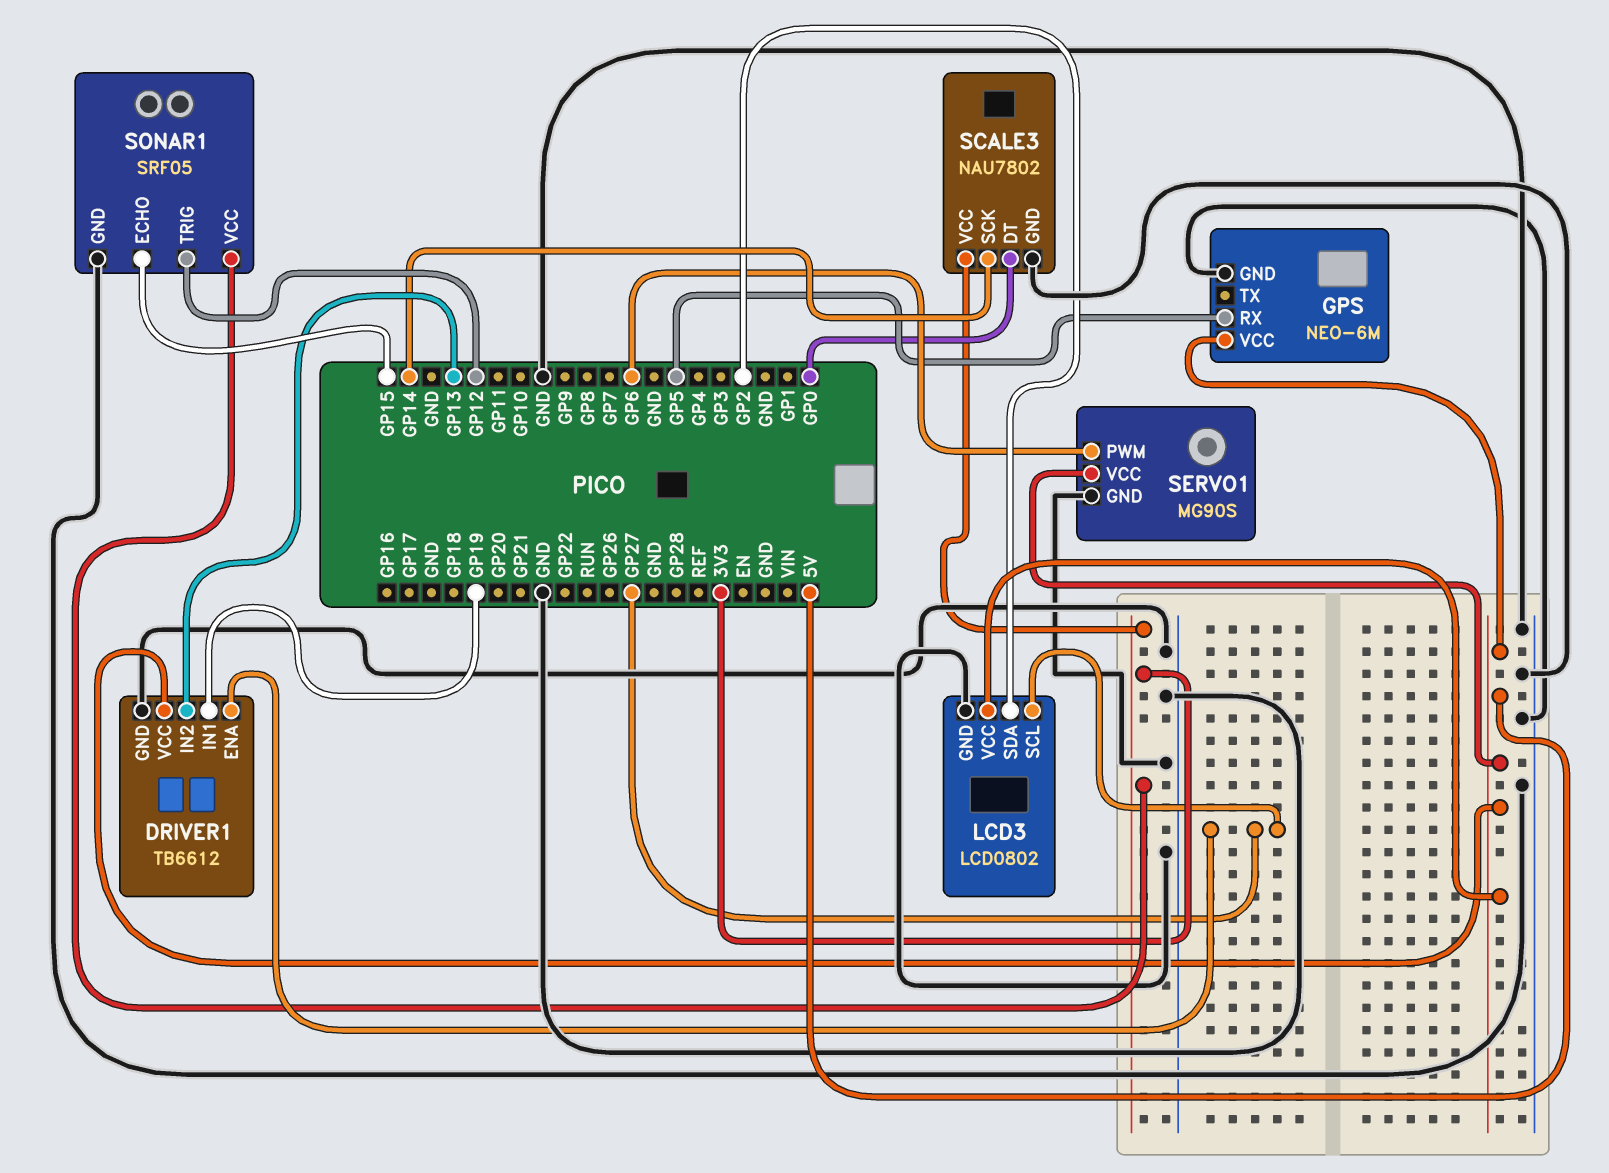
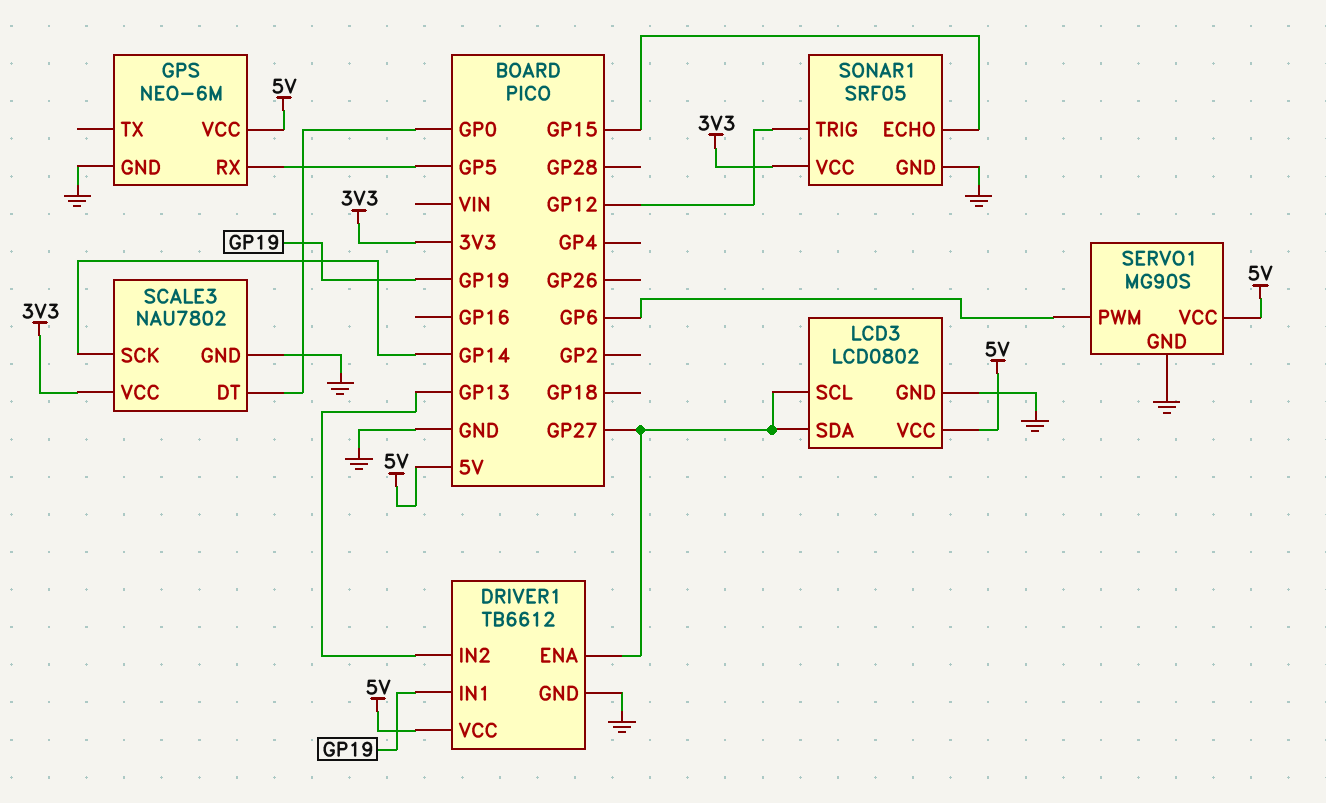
LCD3 pin SDA: GP2 -> GP27

